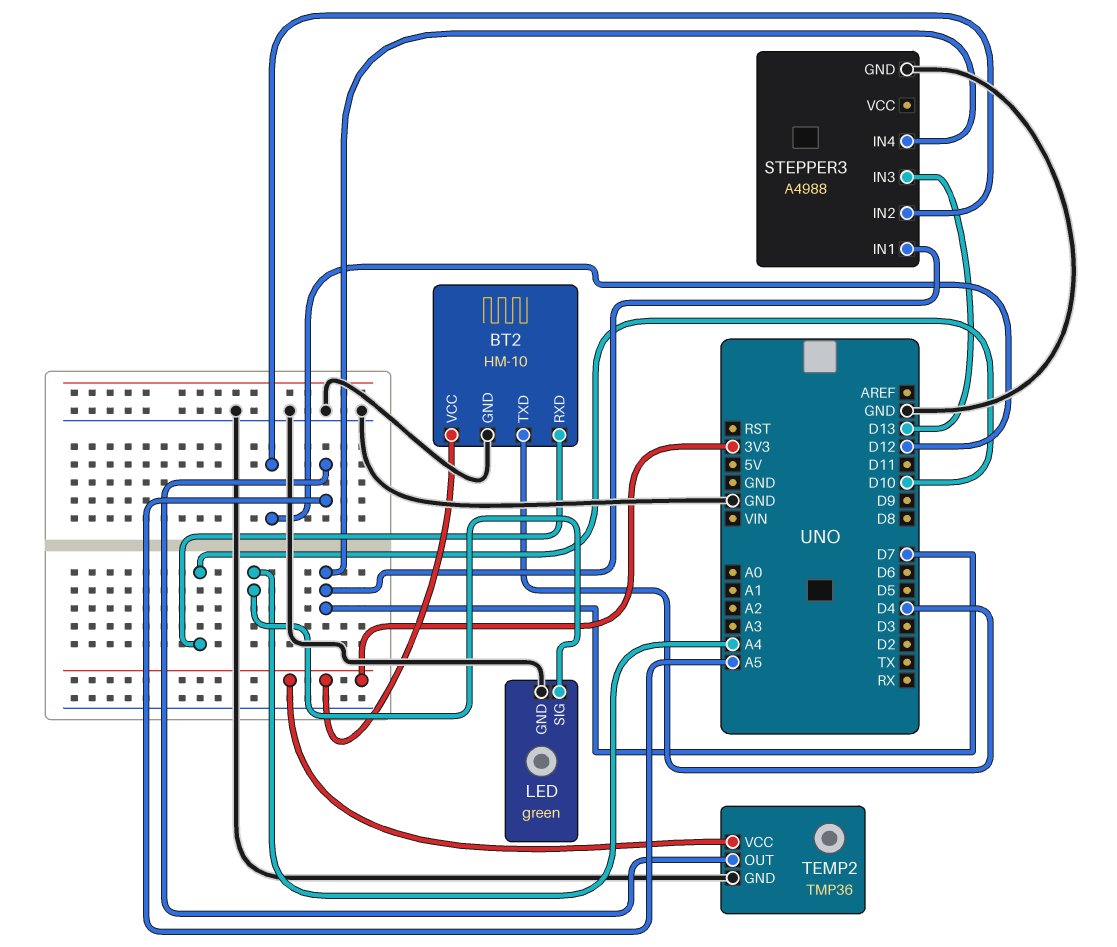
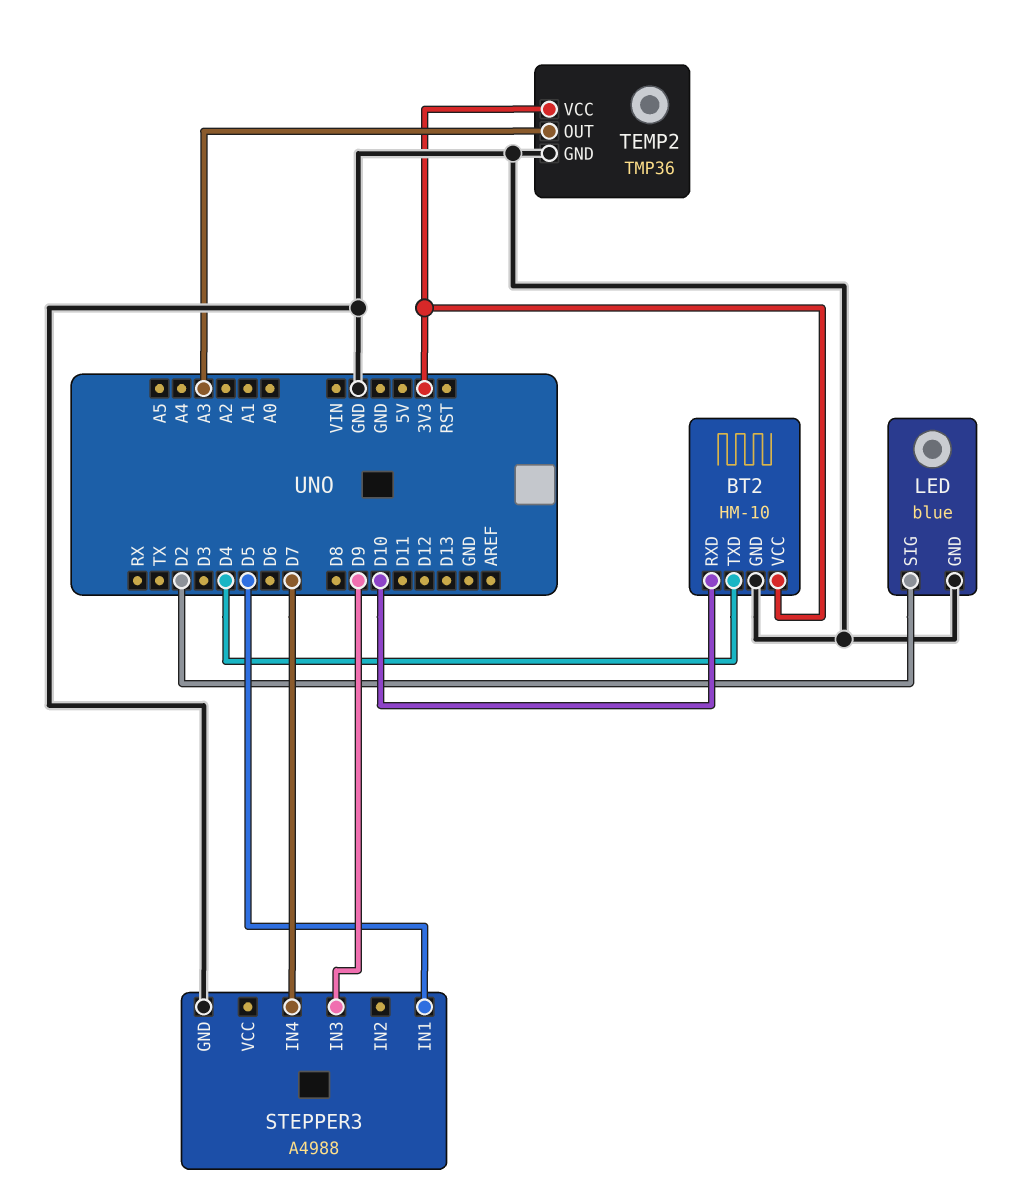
LED: green -> blue
LED pin SIG: A4 -> D2
STEPPER3 pin IN1: D7 -> D5
STEPPER3 pin IN2: D12 -> none
STEPPER3 pin IN3: D13 -> D9
TEMP2 pin OUT: A5 -> A3

